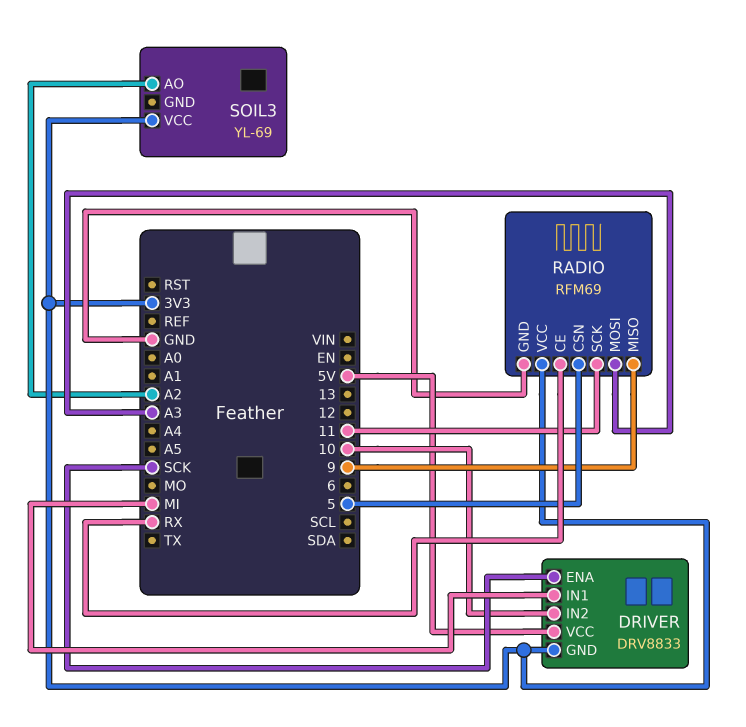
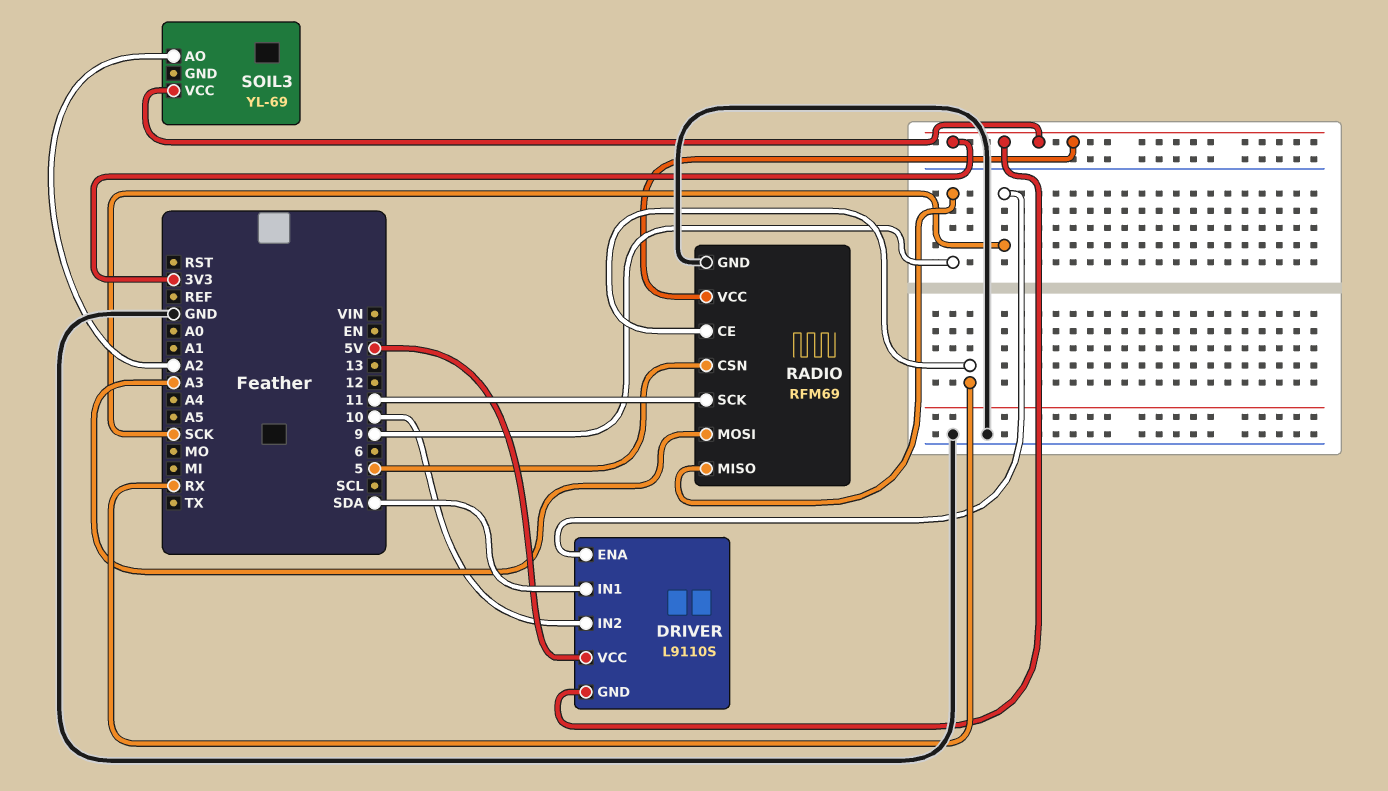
DRIVER: DRV8833 -> L9110S
DRIVER pin IN1: MI -> SDA

